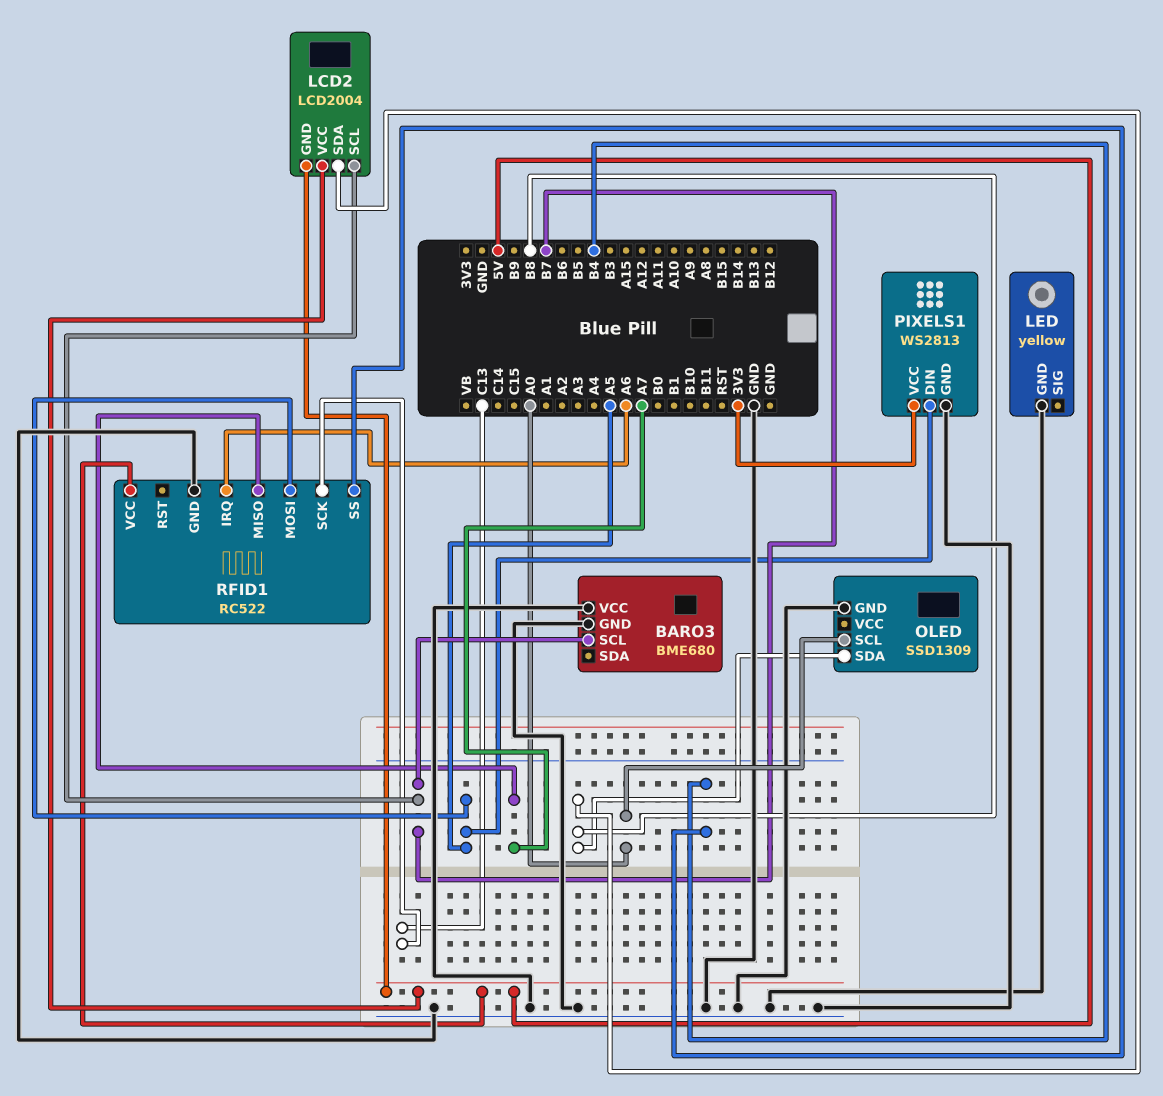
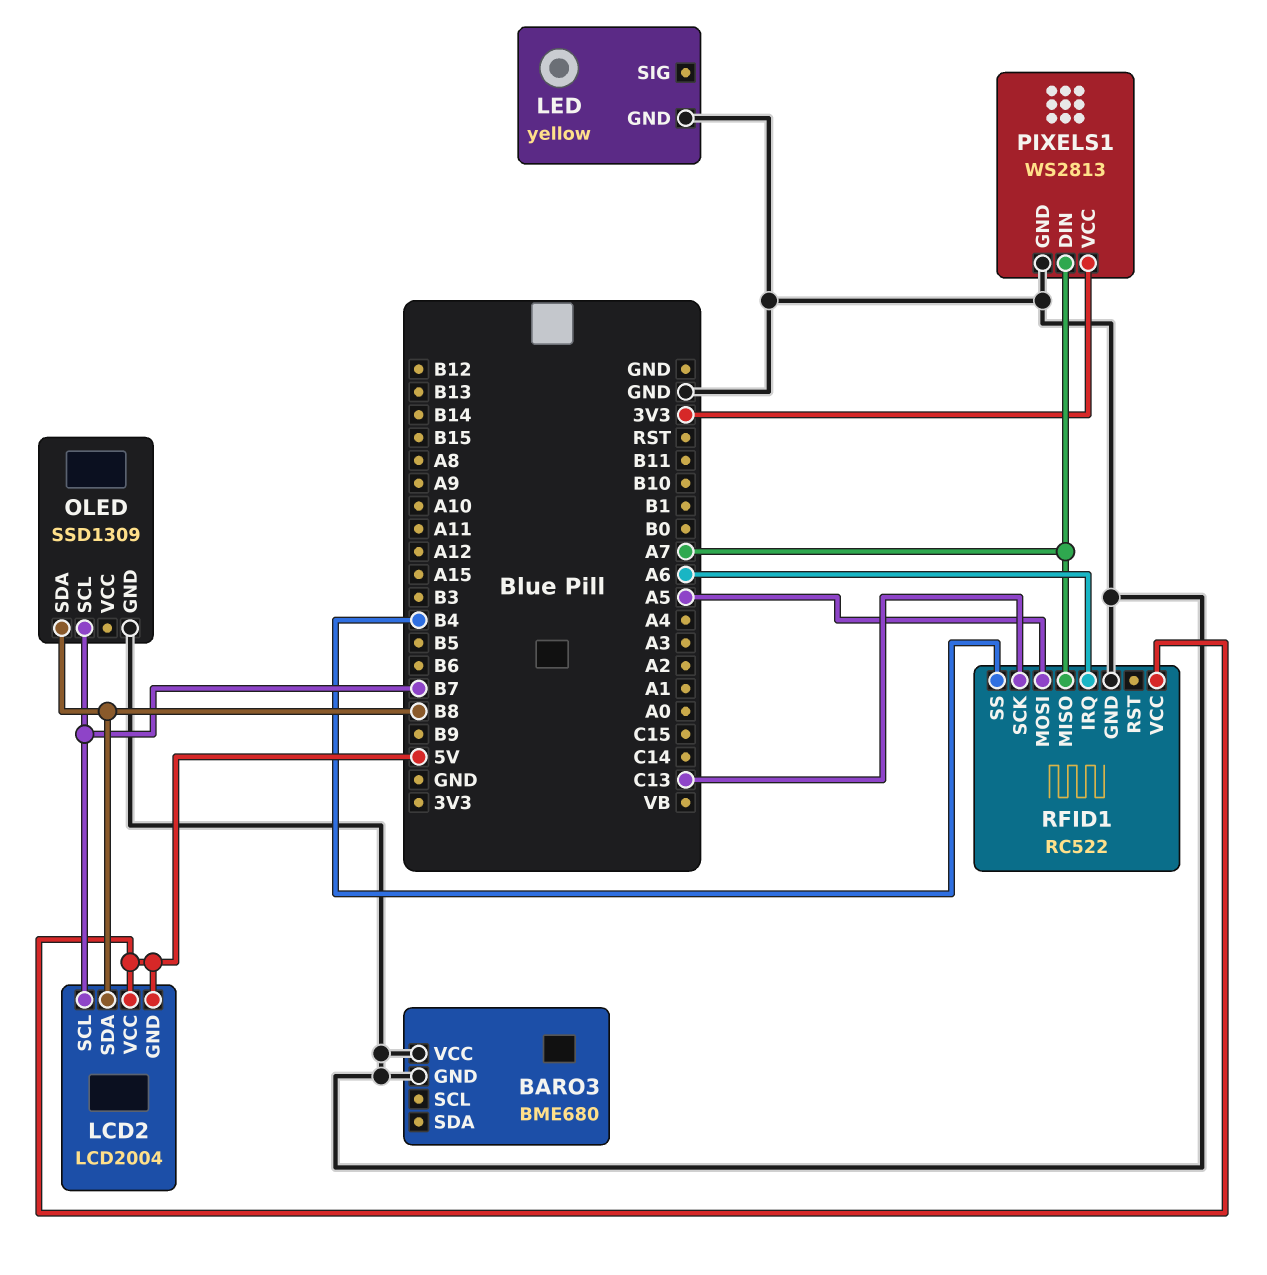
BARO3 pin SCL: B7 -> none
OLED pin SCL: A0 -> B7
PIXELS1 pin DIN: A5 -> A7

